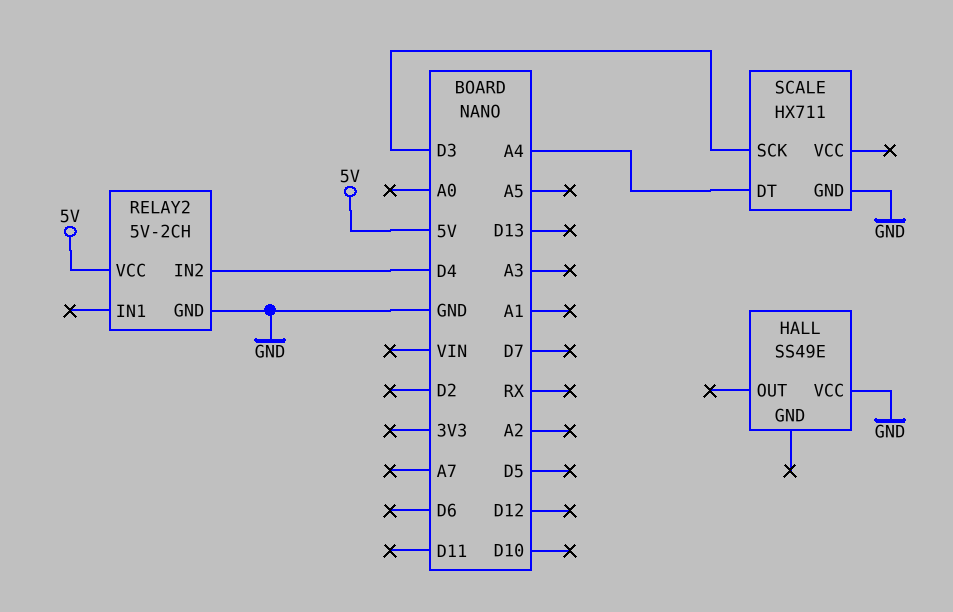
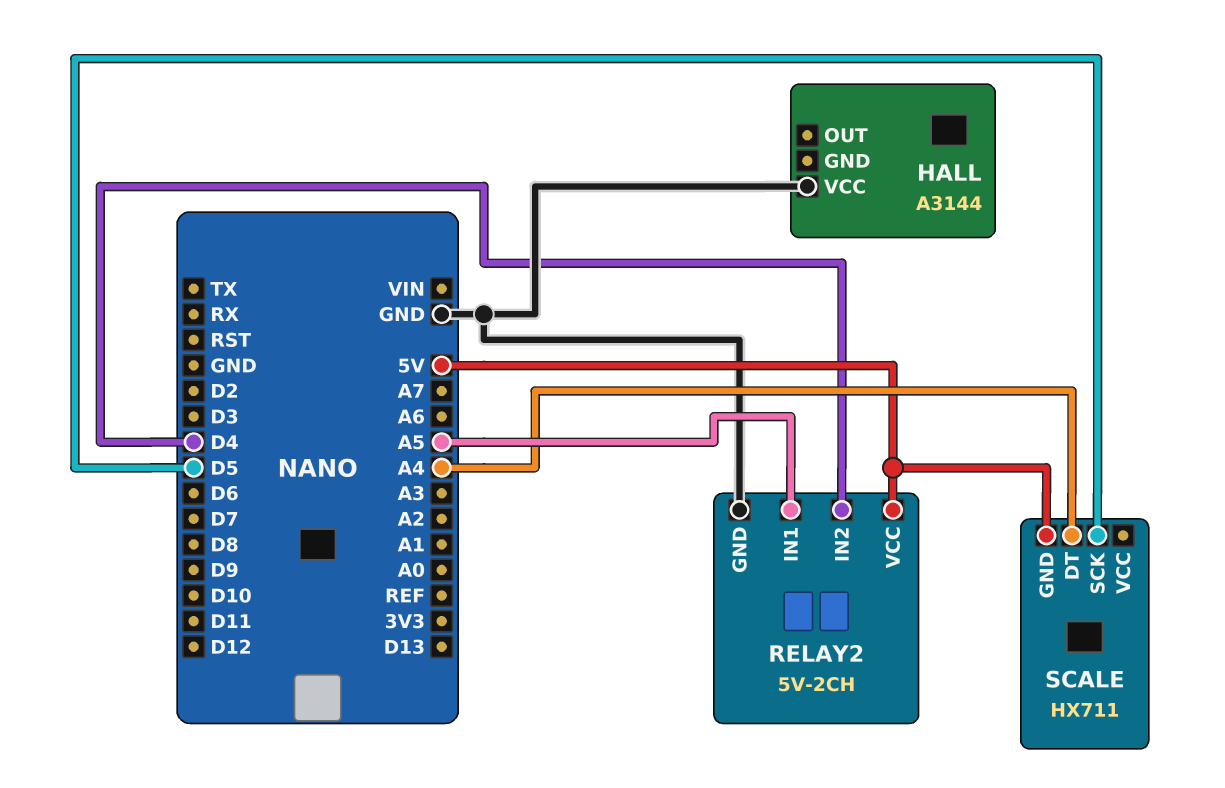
HALL: SS49E -> A3144
RELAY2 pin IN1: none -> A5
SCALE pin GND: GND -> 5V
SCALE pin SCK: D3 -> D5

